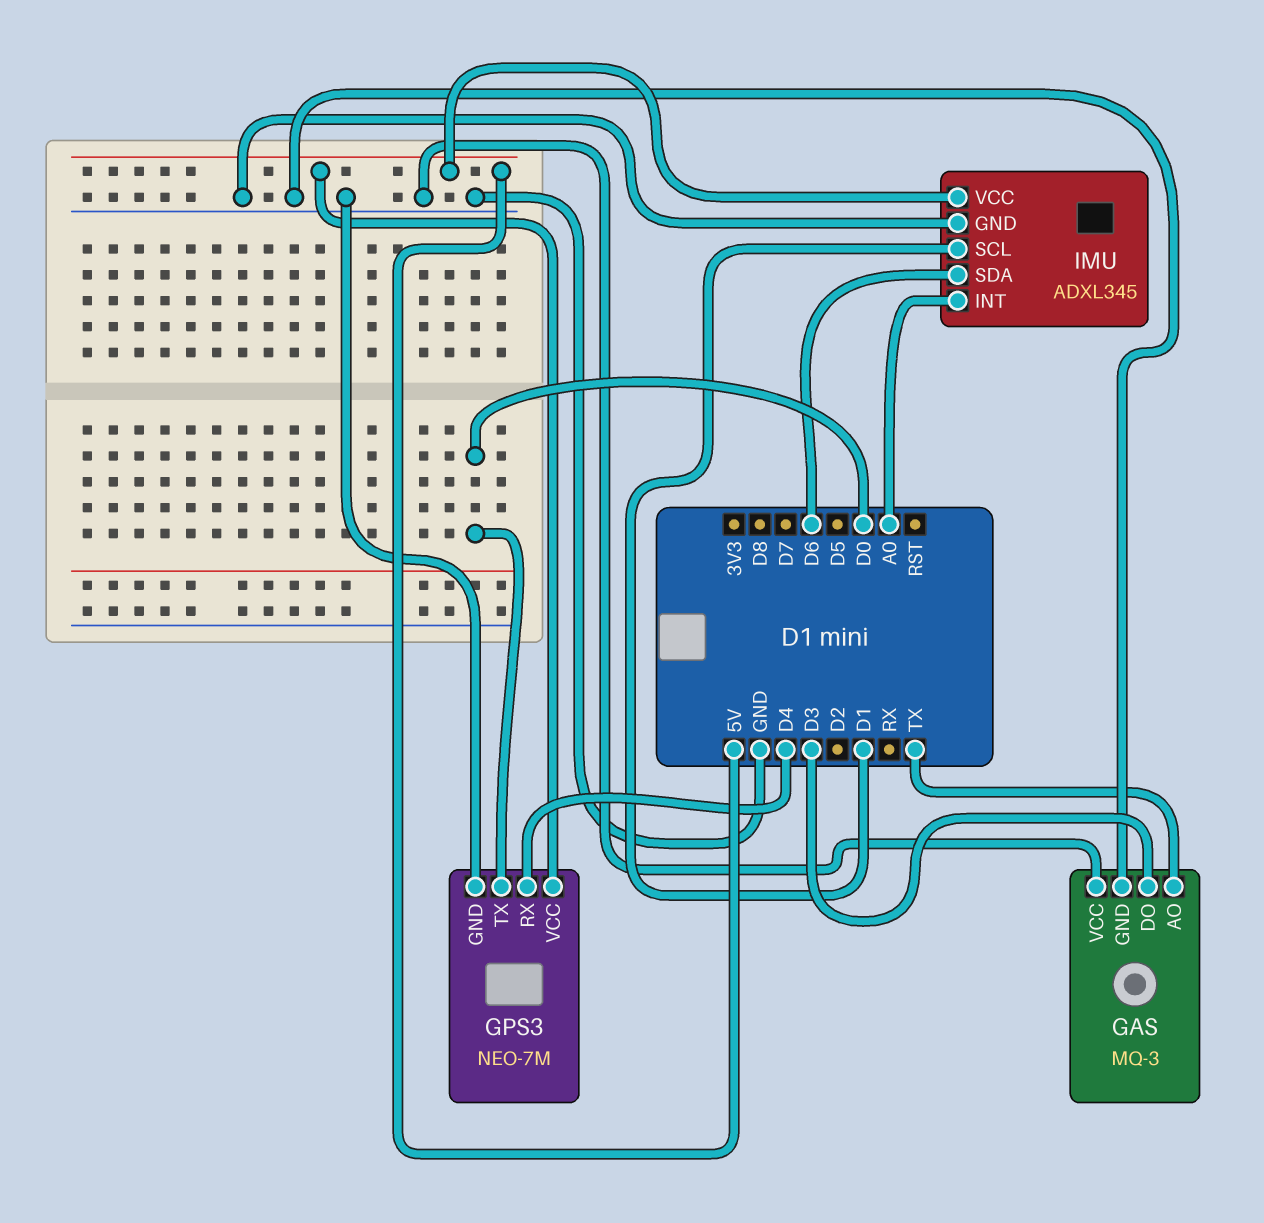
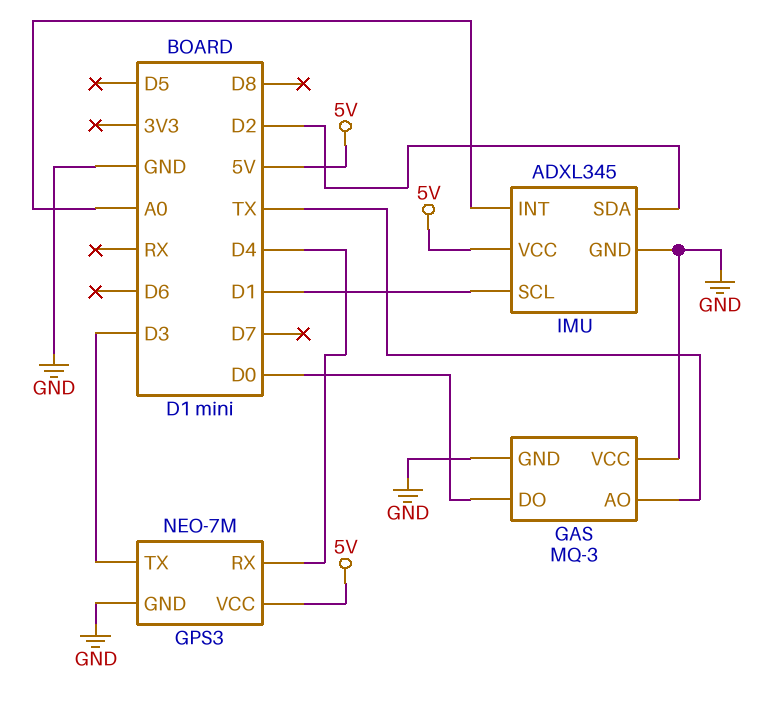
GAS pin DO: D3 -> D0
GPS3 pin TX: D0 -> D3
IMU pin SDA: D6 -> D2

